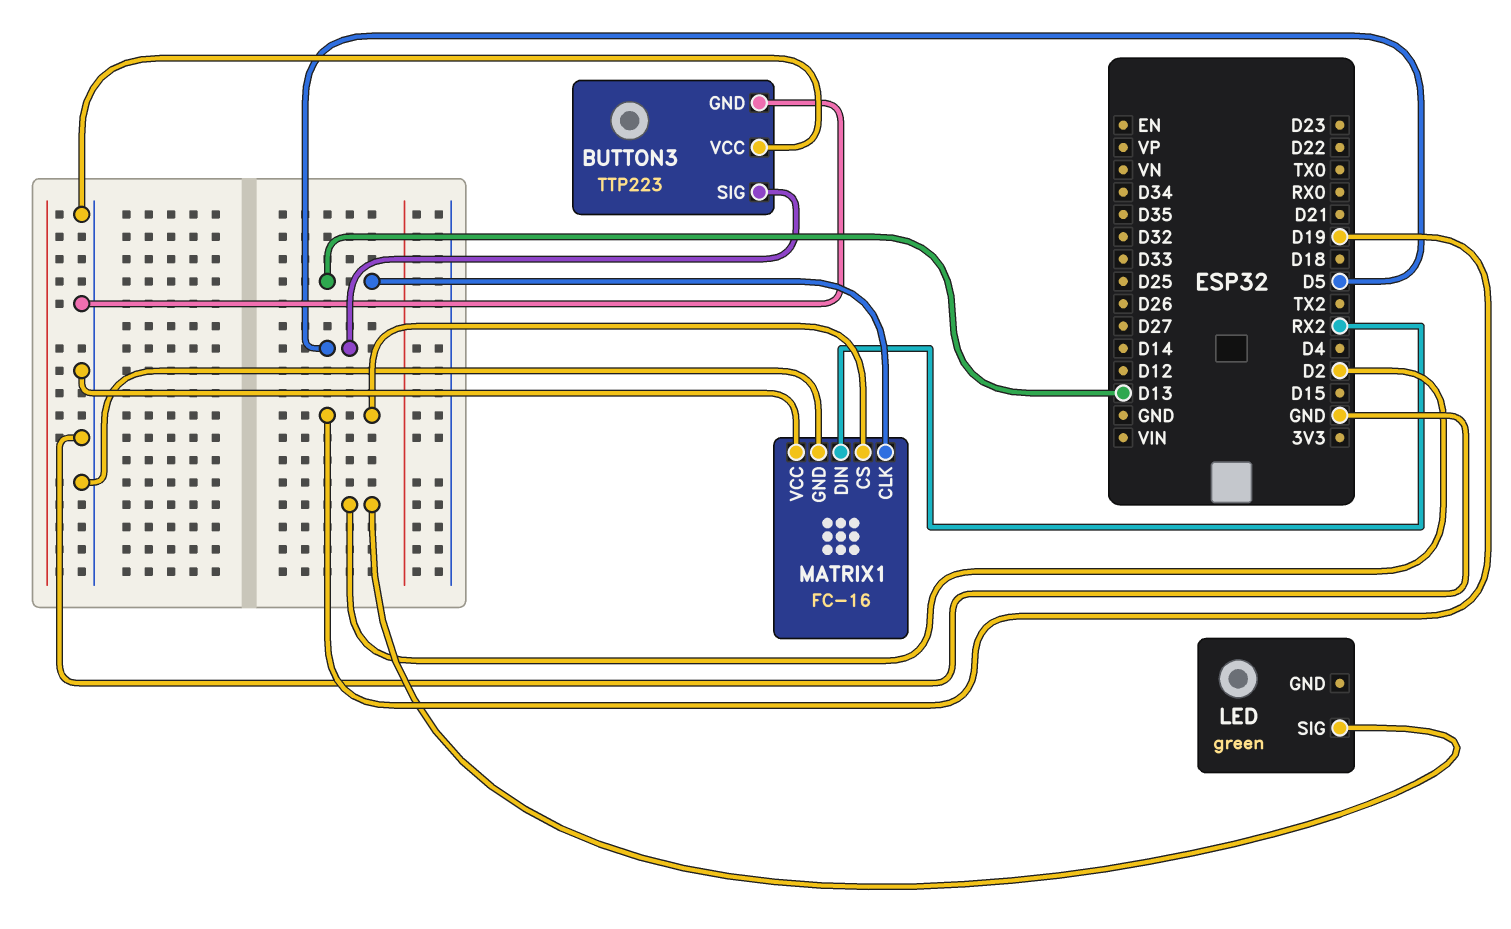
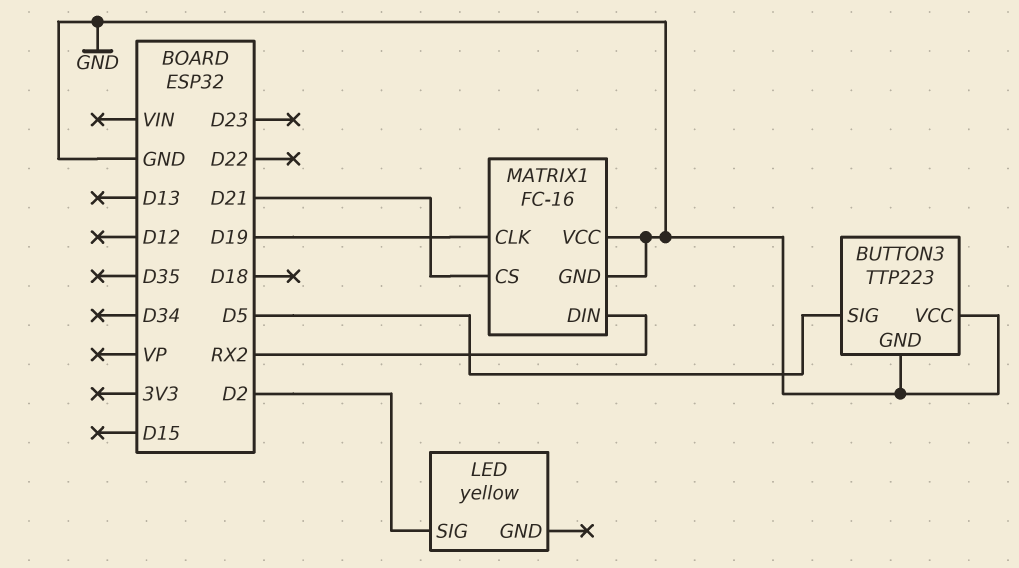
LED: green -> yellow
MATRIX1 pin CLK: D13 -> D19
MATRIX1 pin CS: D19 -> D21

